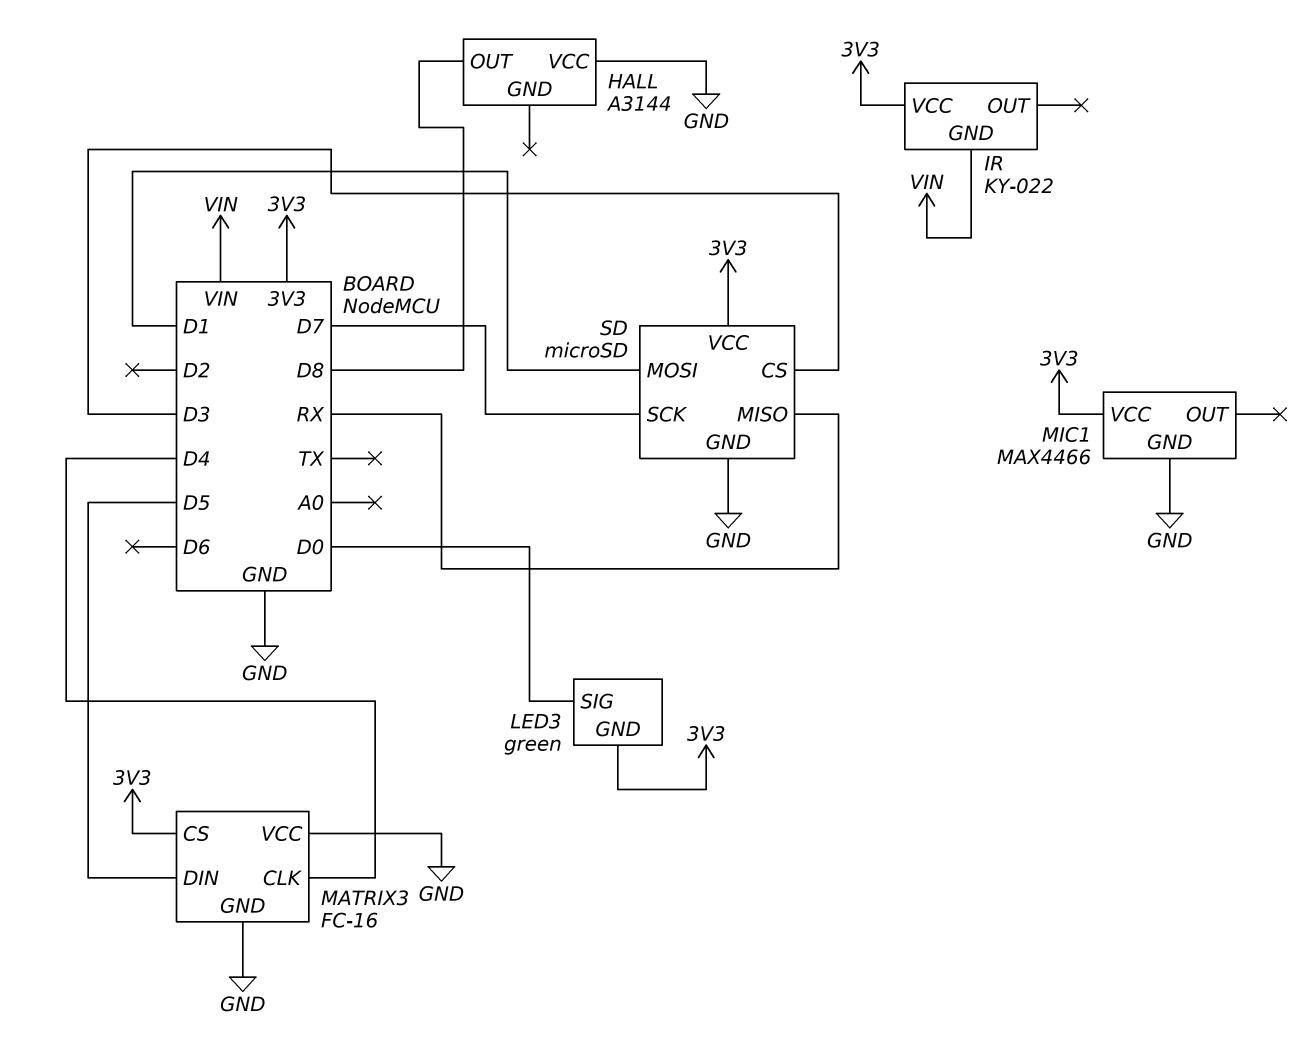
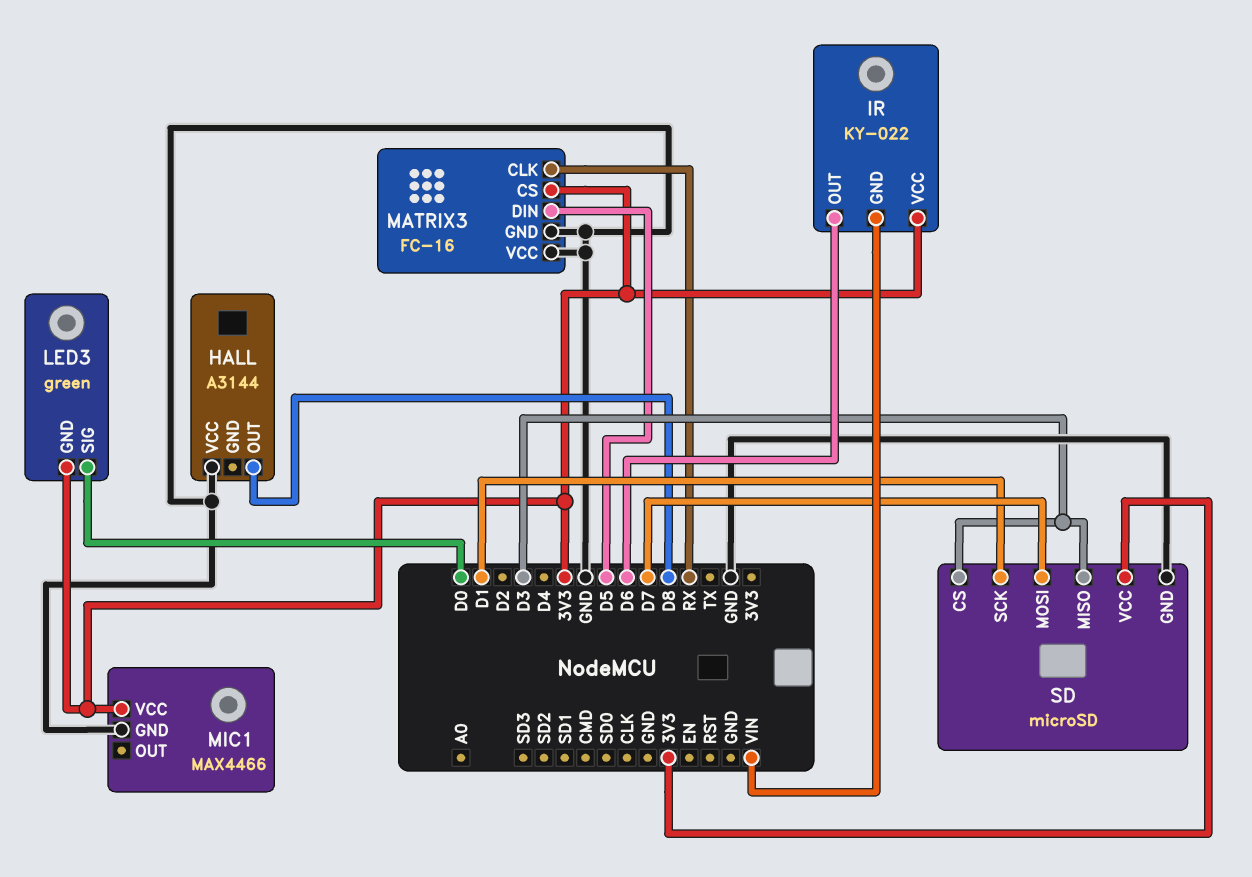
IR pin OUT: none -> D6
MATRIX3 pin CLK: D4 -> RX
SD pin MISO: RX -> D3
SD pin MOSI: D1 -> D7
SD pin SCK: D7 -> D1

